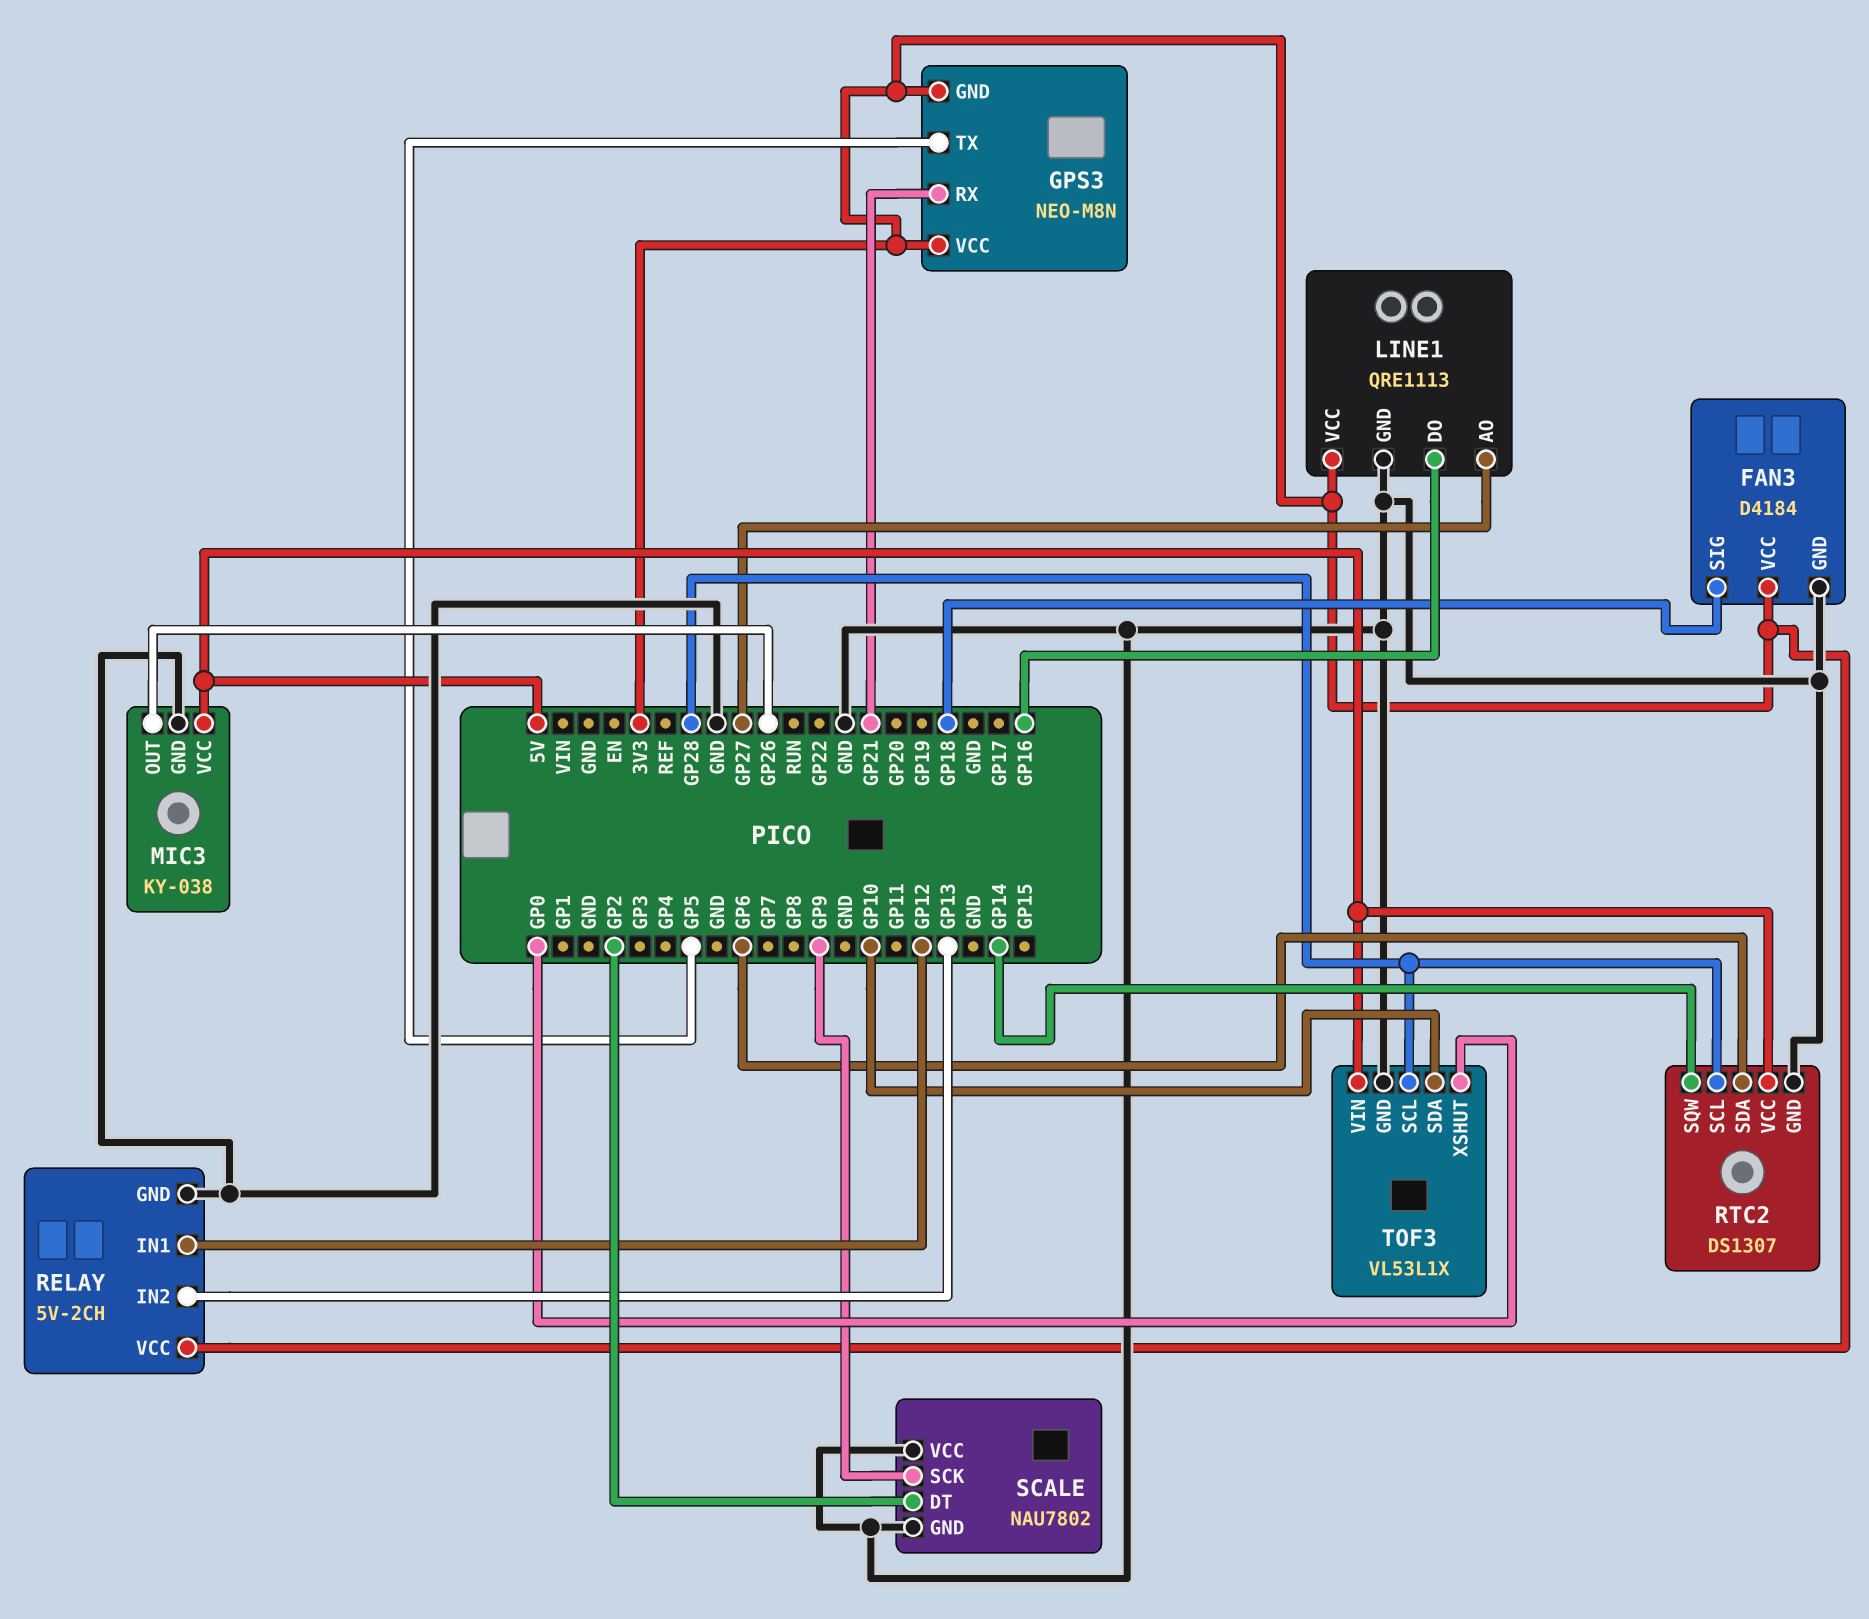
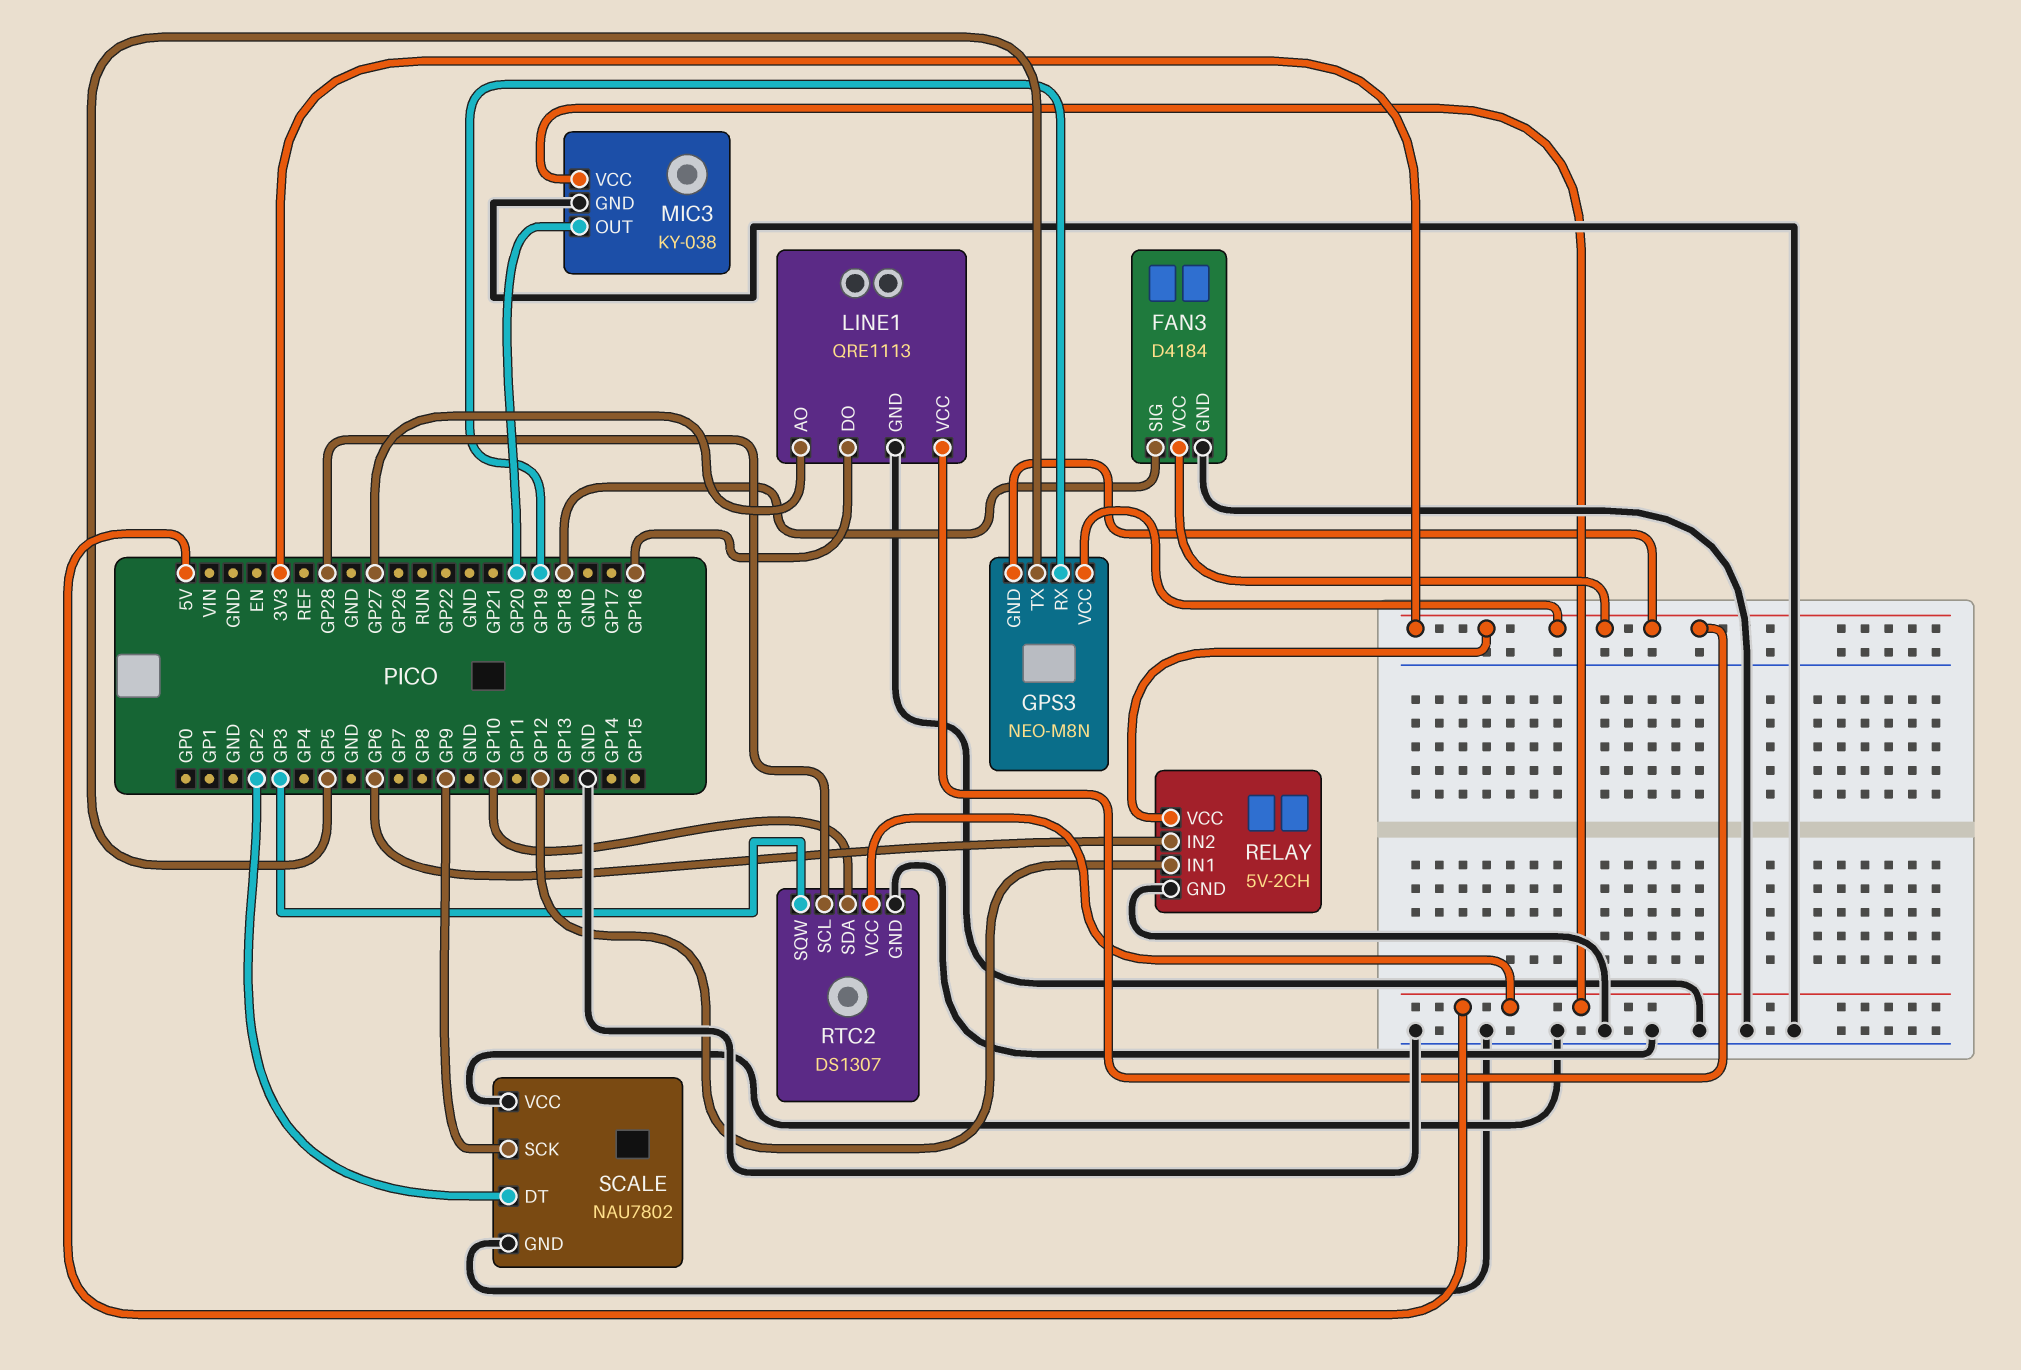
GPS3 pin RX: GP21 -> GP19
MIC3 pin OUT: GP26 -> GP20
RELAY pin IN2: GP13 -> GP6
RTC2 pin SDA: GP6 -> GP10
RTC2 pin SQW: GP14 -> GP3
TOF3: VL53L1X -> none
TOF3 pin GND: GND -> none
TOF3 pin SCL: GP28 -> none
TOF3 pin SDA: GP10 -> none
TOF3 pin VIN: 5V -> none
TOF3 pin XSHUT: GP0 -> none

